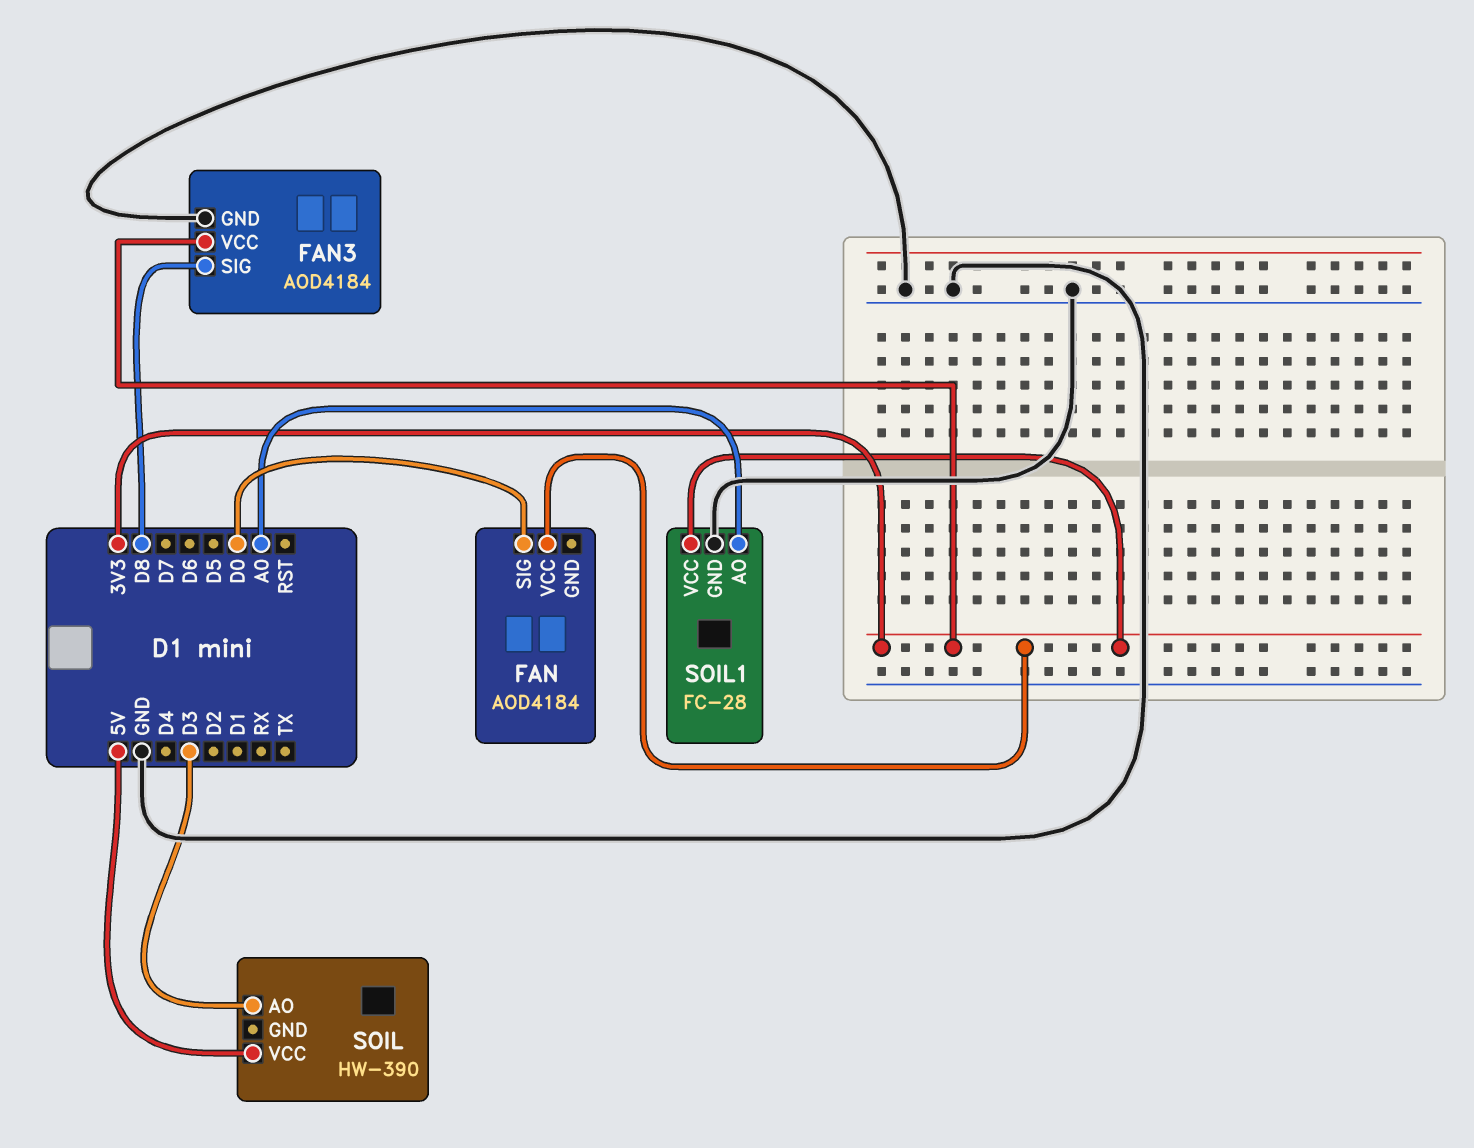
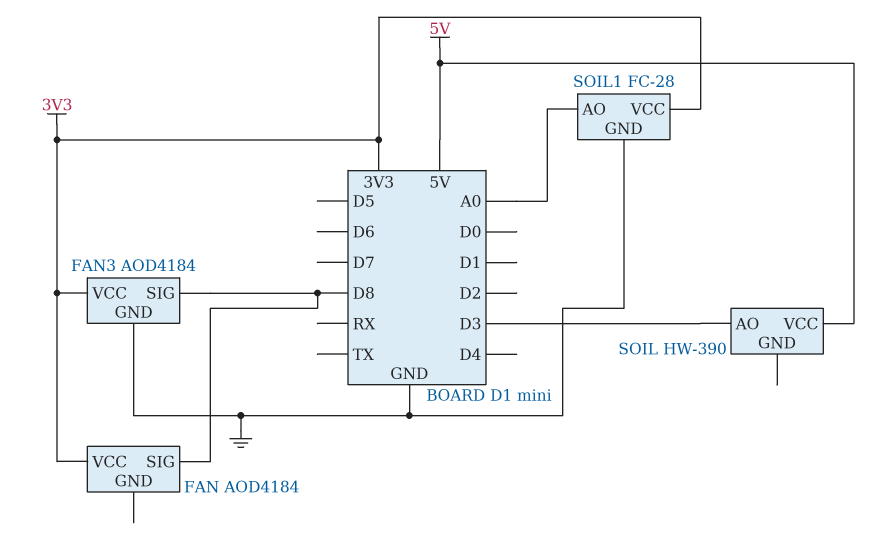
FAN pin SIG: D0 -> D8

